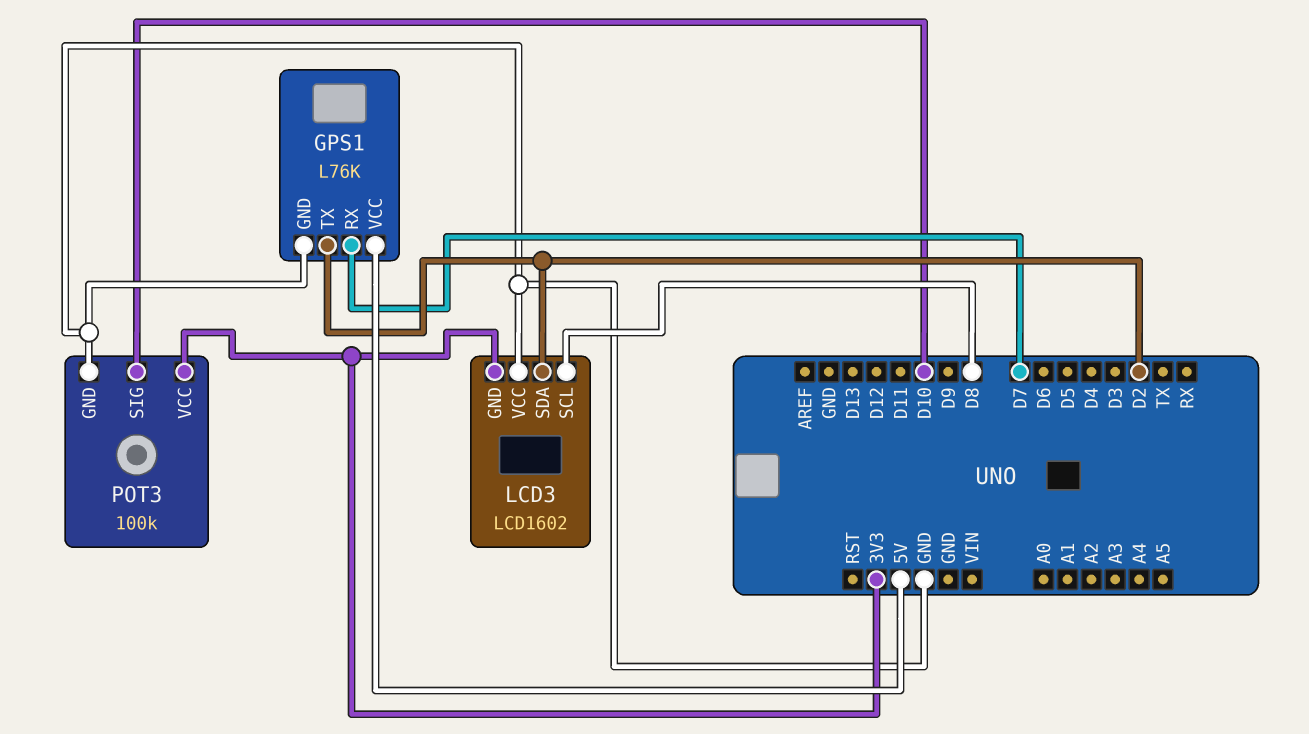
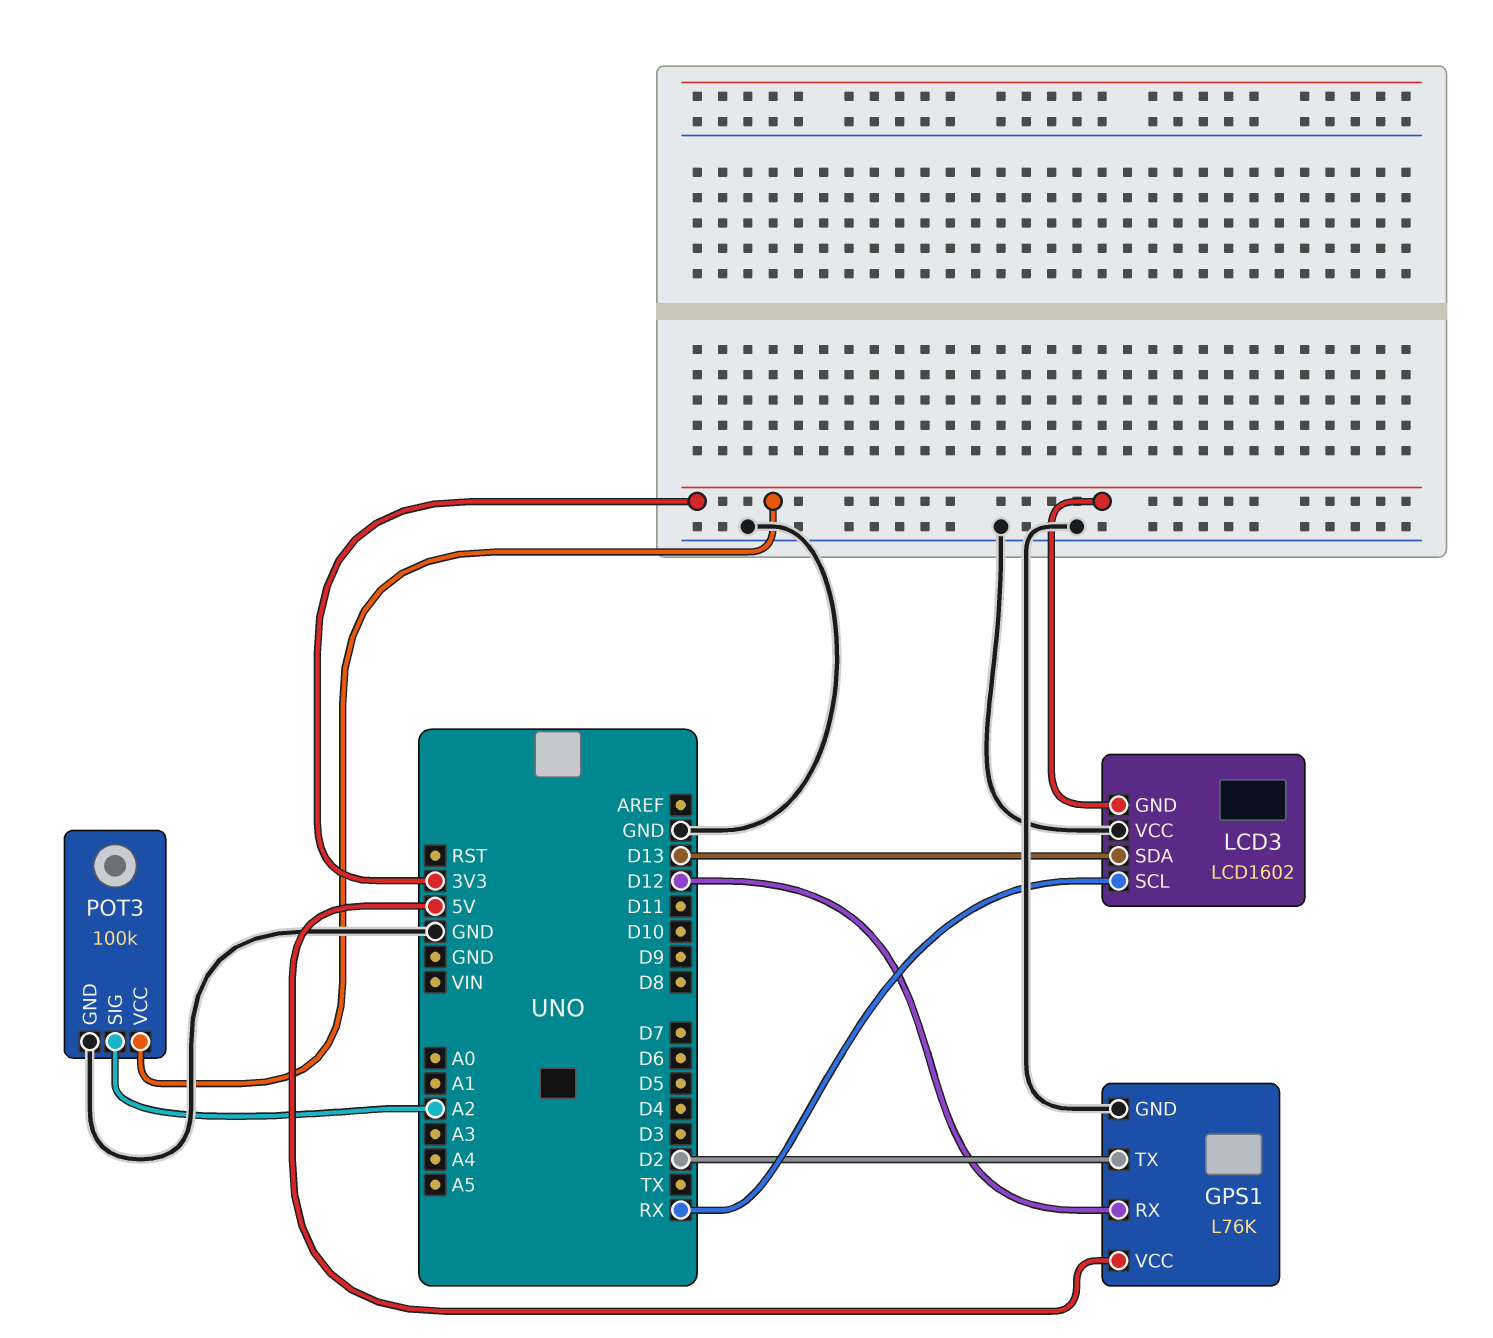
GPS1 pin RX: D7 -> D12
LCD3 pin SCL: D8 -> RX
LCD3 pin SDA: D2 -> D13
POT3 pin SIG: D10 -> A2

